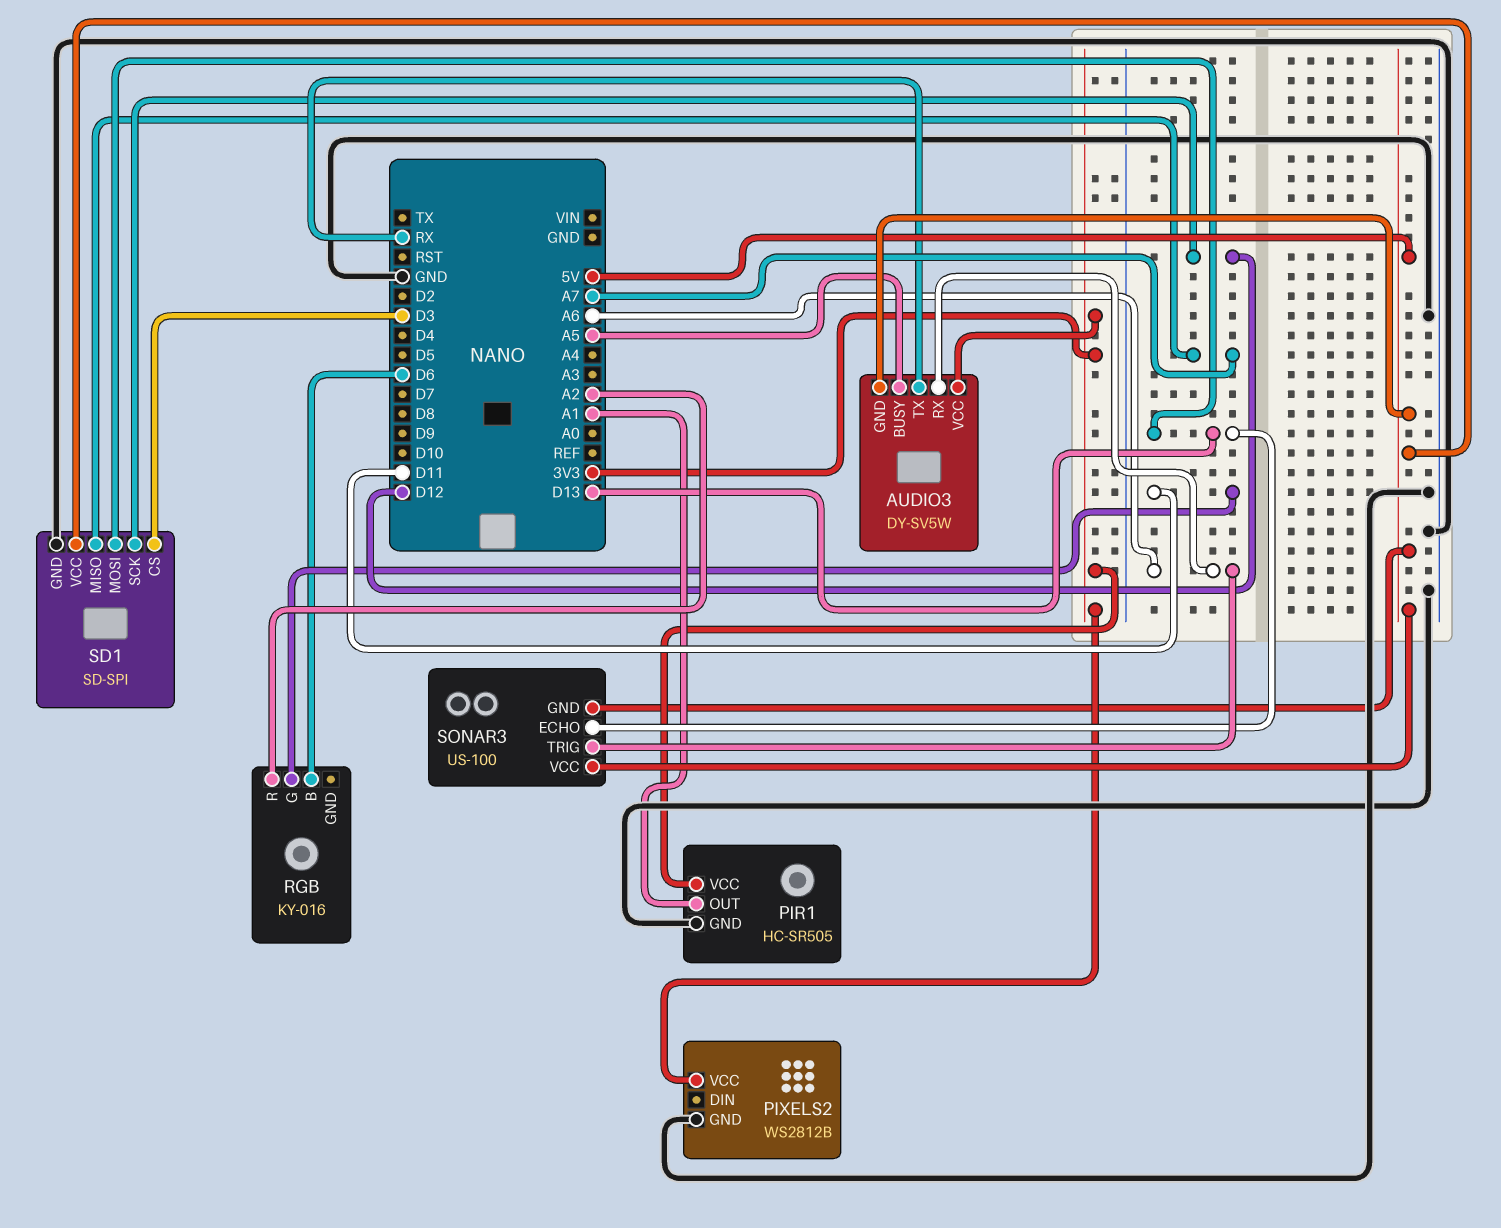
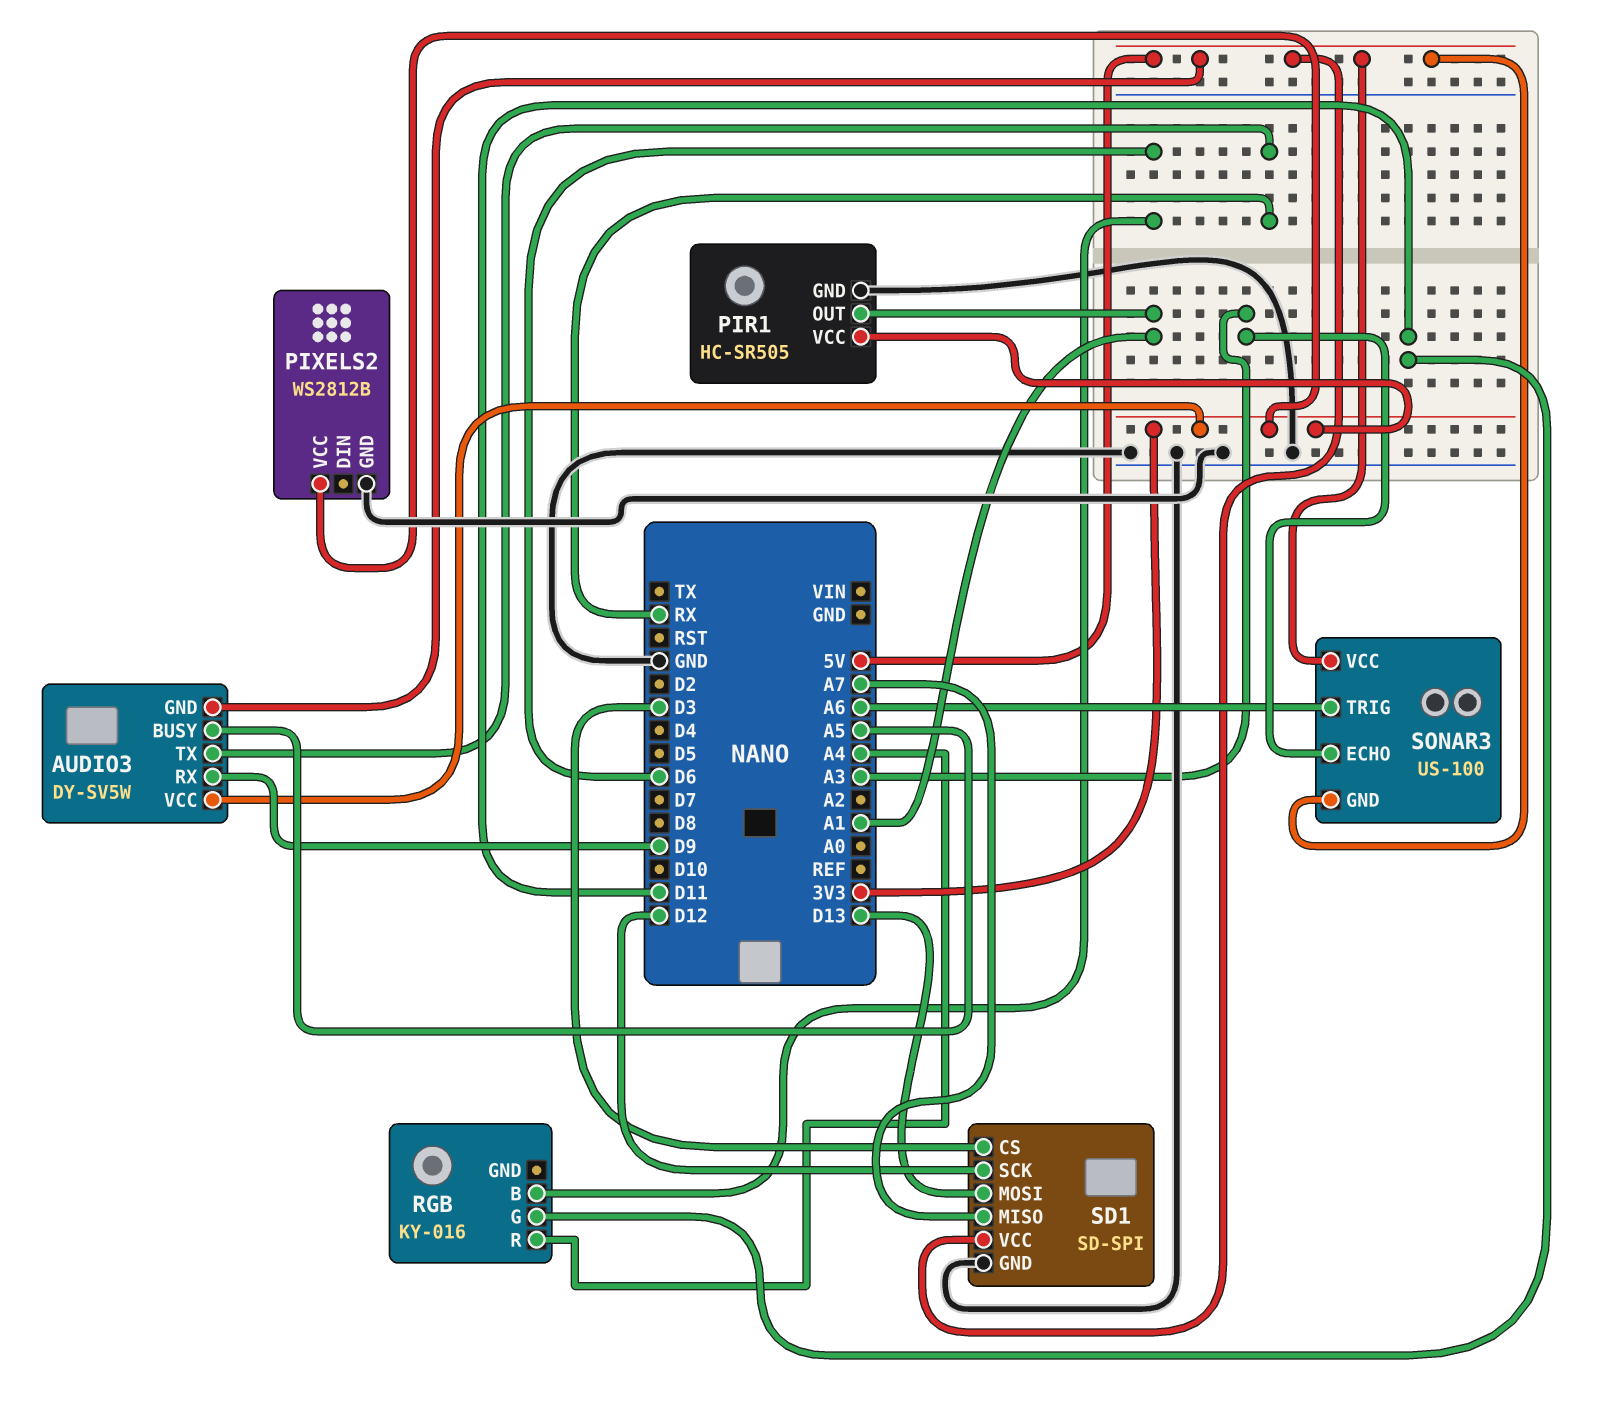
AUDIO3 pin RX: A6 -> D9
RGB pin R: A2 -> A4
SONAR3 pin ECHO: D13 -> A3

